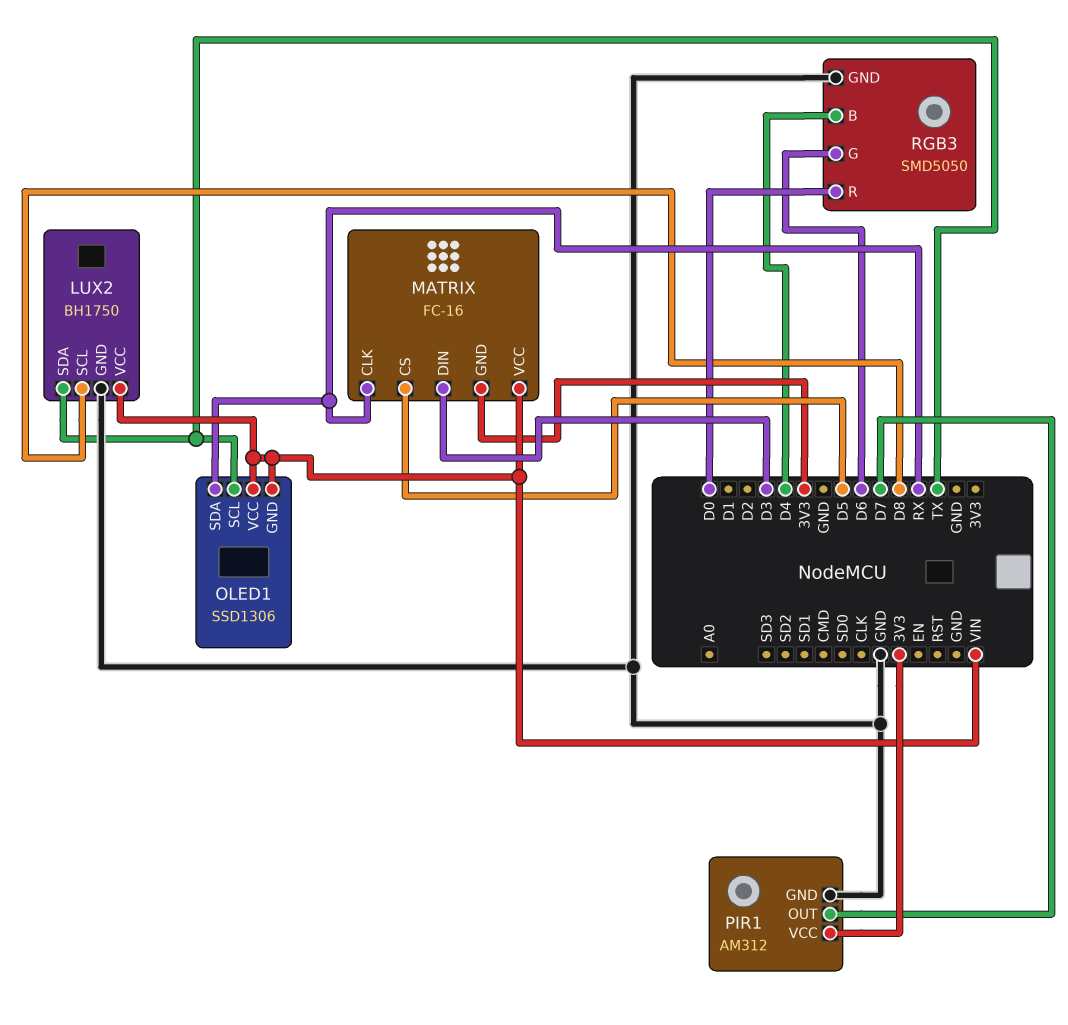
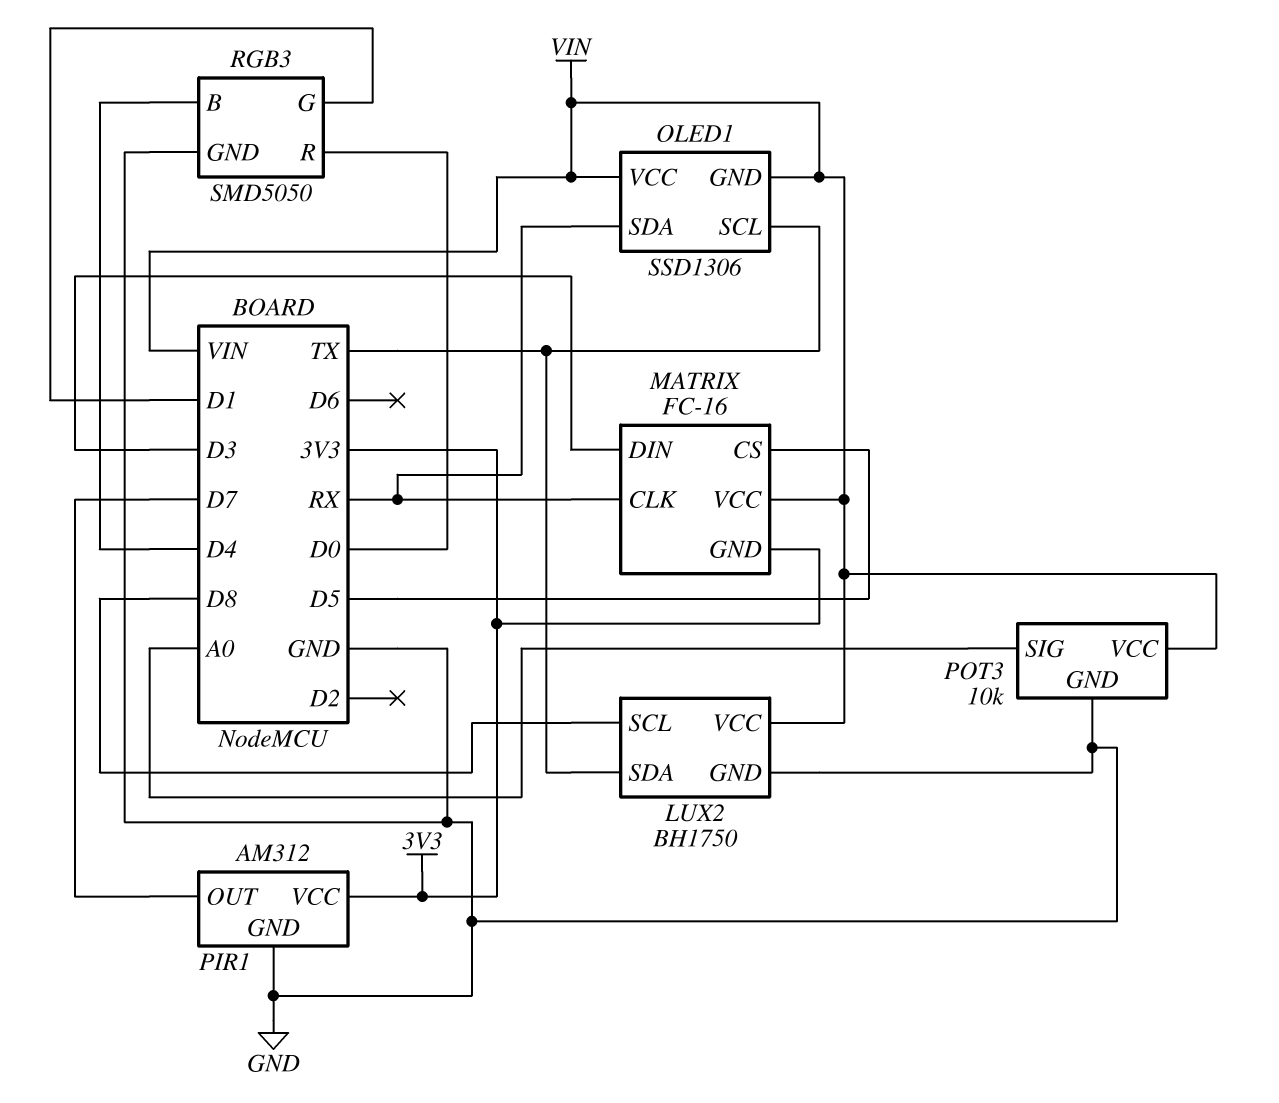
POT3: none -> 10k
POT3 pin GND: none -> GND
POT3 pin SIG: none -> A0
POT3 pin VCC: none -> VIN
RGB3 pin G: D6 -> D1

